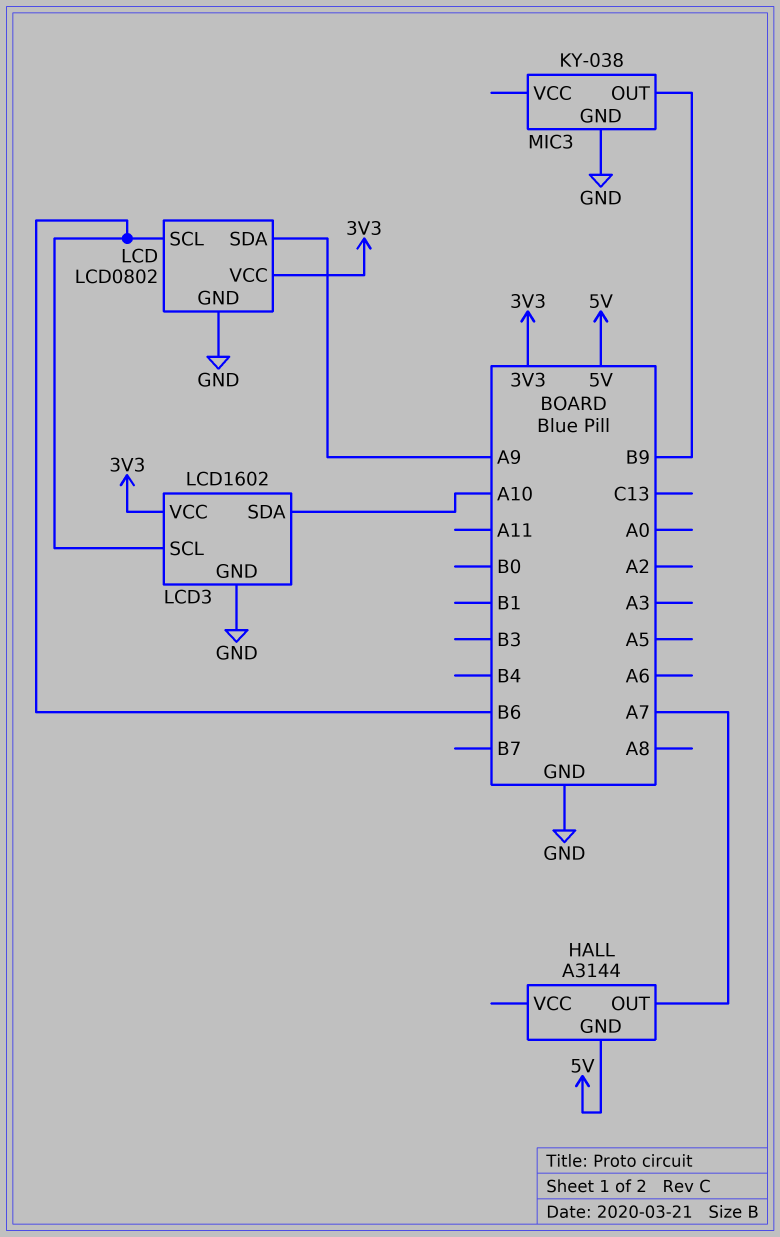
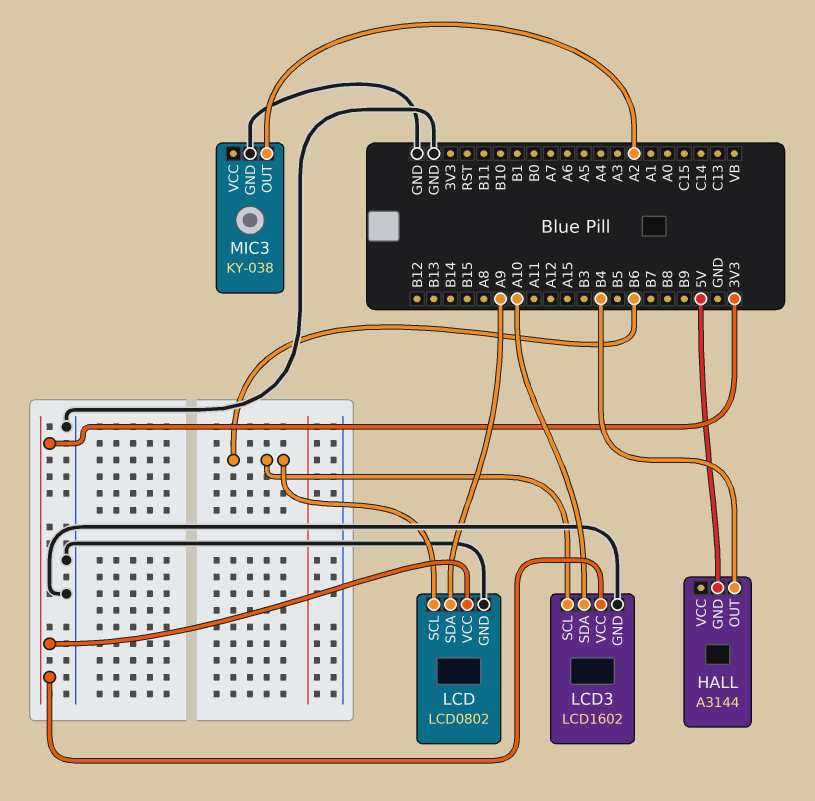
HALL pin OUT: A7 -> B4
MIC3 pin OUT: B9 -> A2

